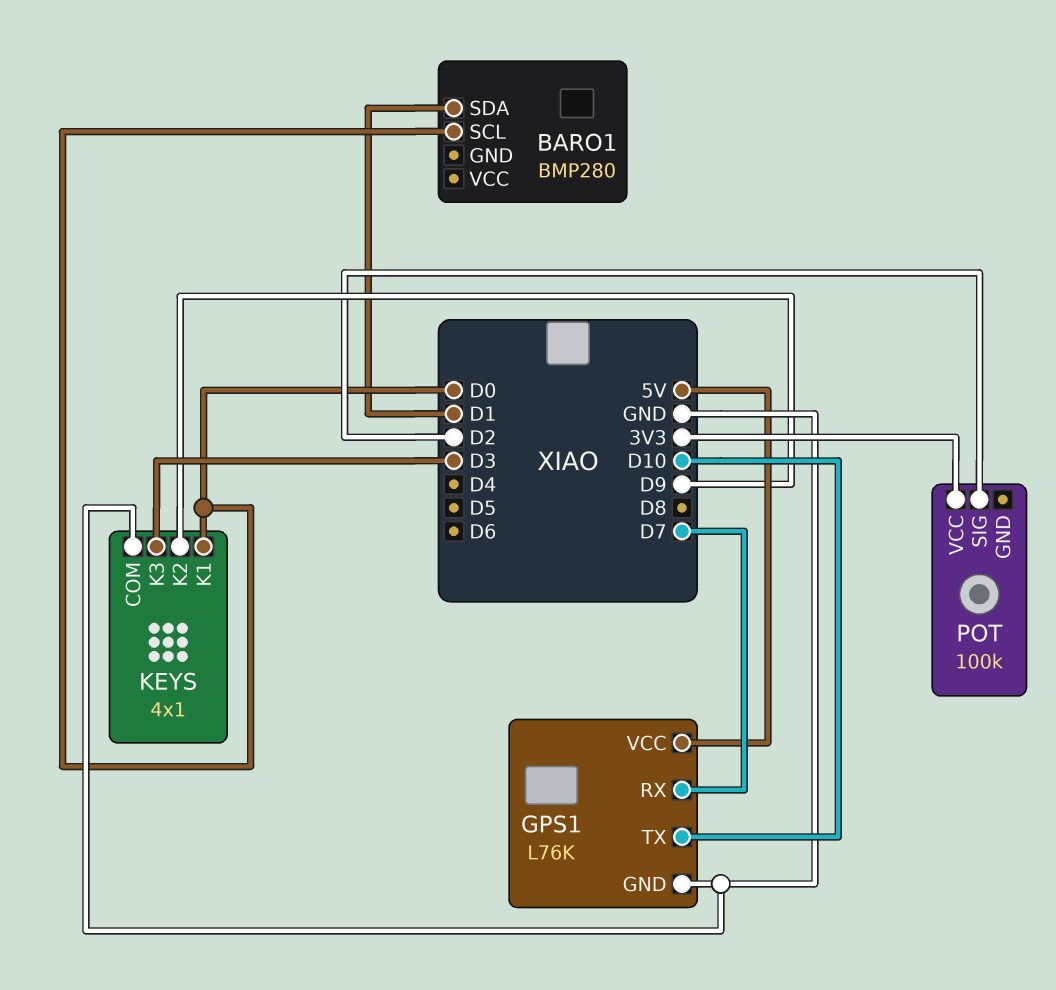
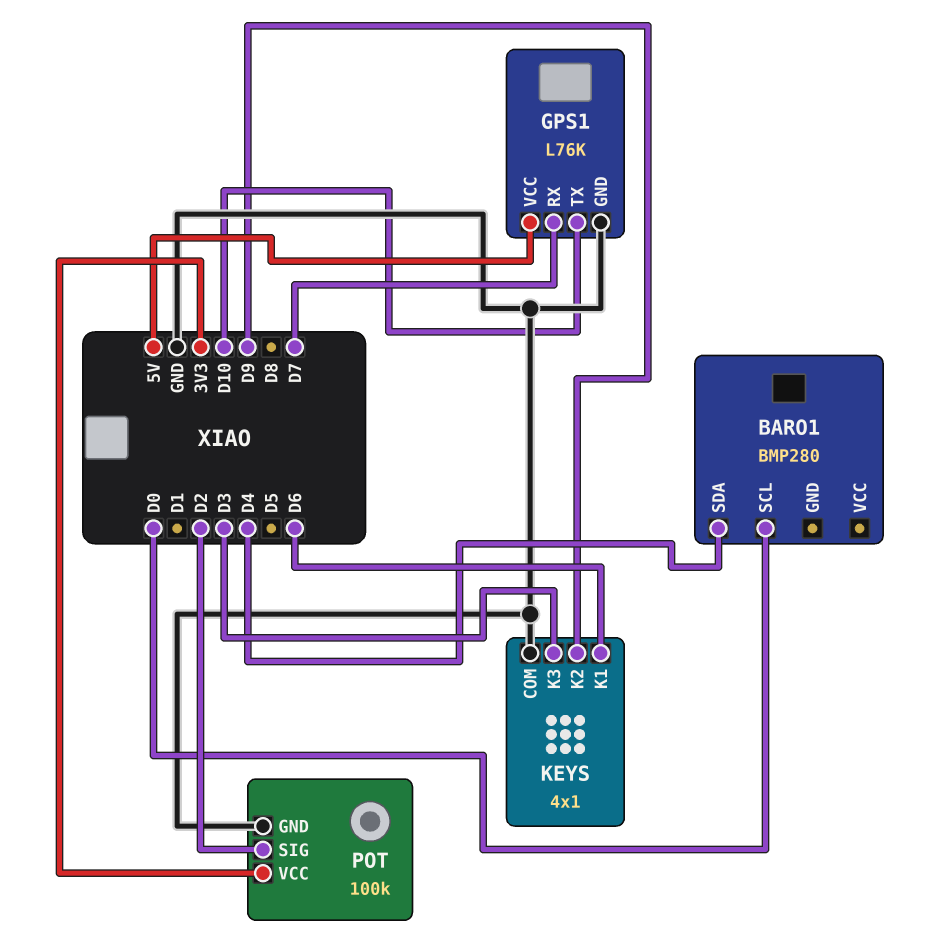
BARO1 pin SDA: D1 -> D4
KEYS pin K1: D0 -> D6
POT pin GND: none -> GND

